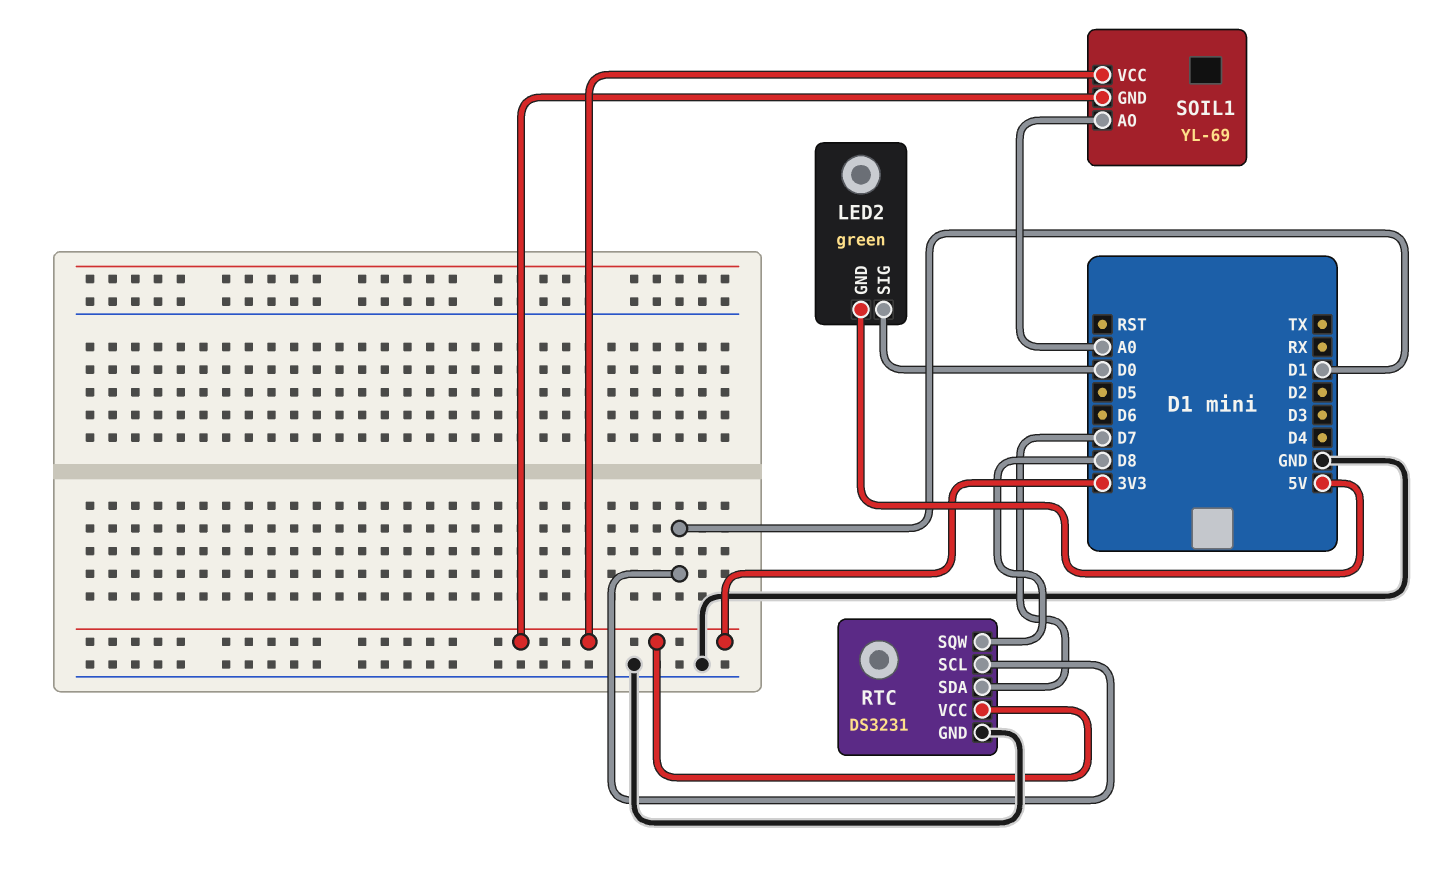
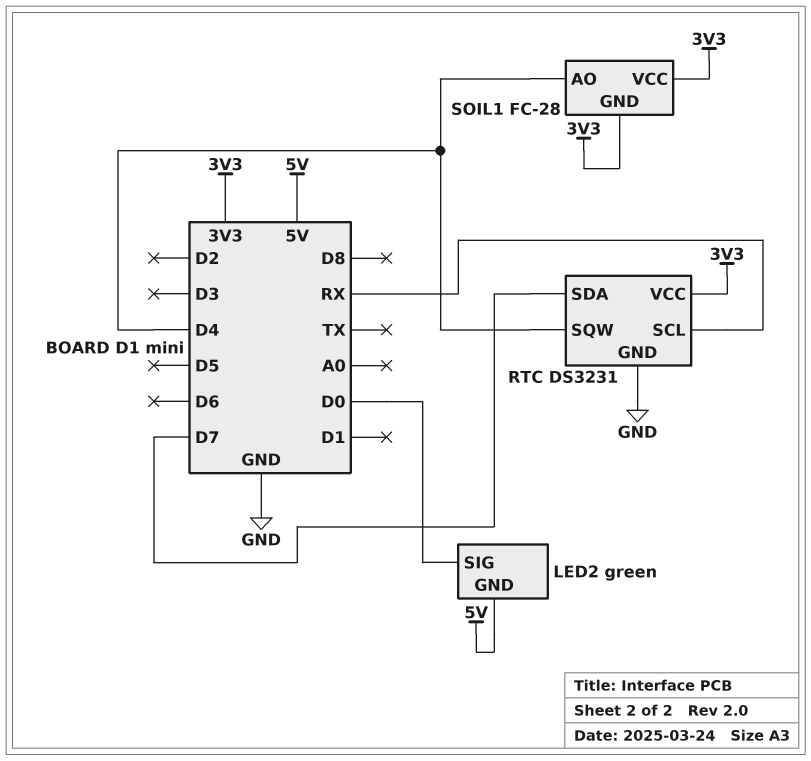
RTC pin SCL: D1 -> RX
RTC pin SQW: D8 -> D4
SOIL1: YL-69 -> FC-28
SOIL1 pin AO: A0 -> D4

